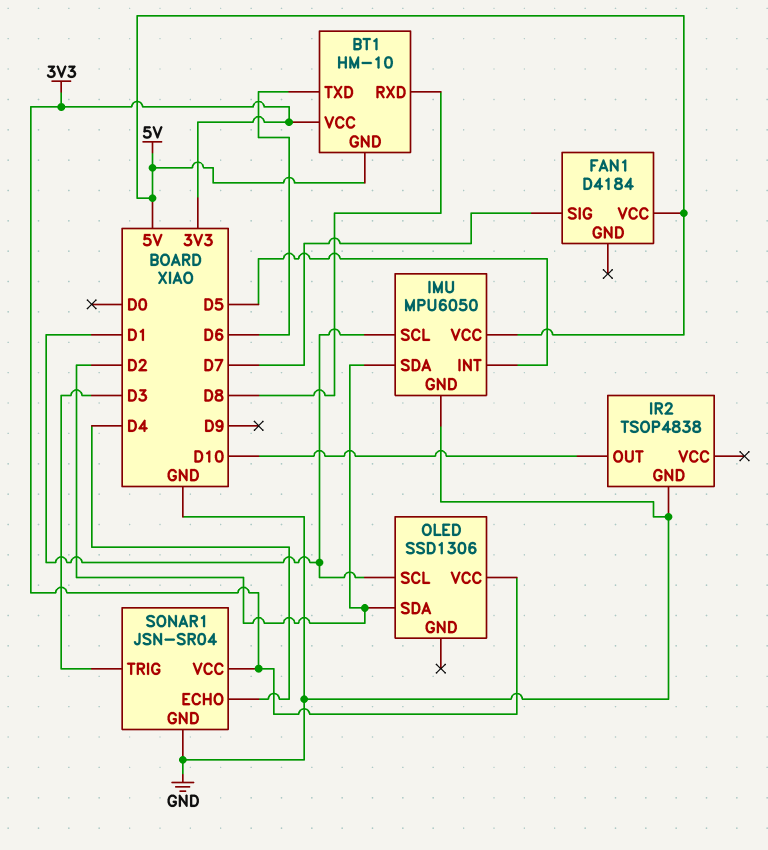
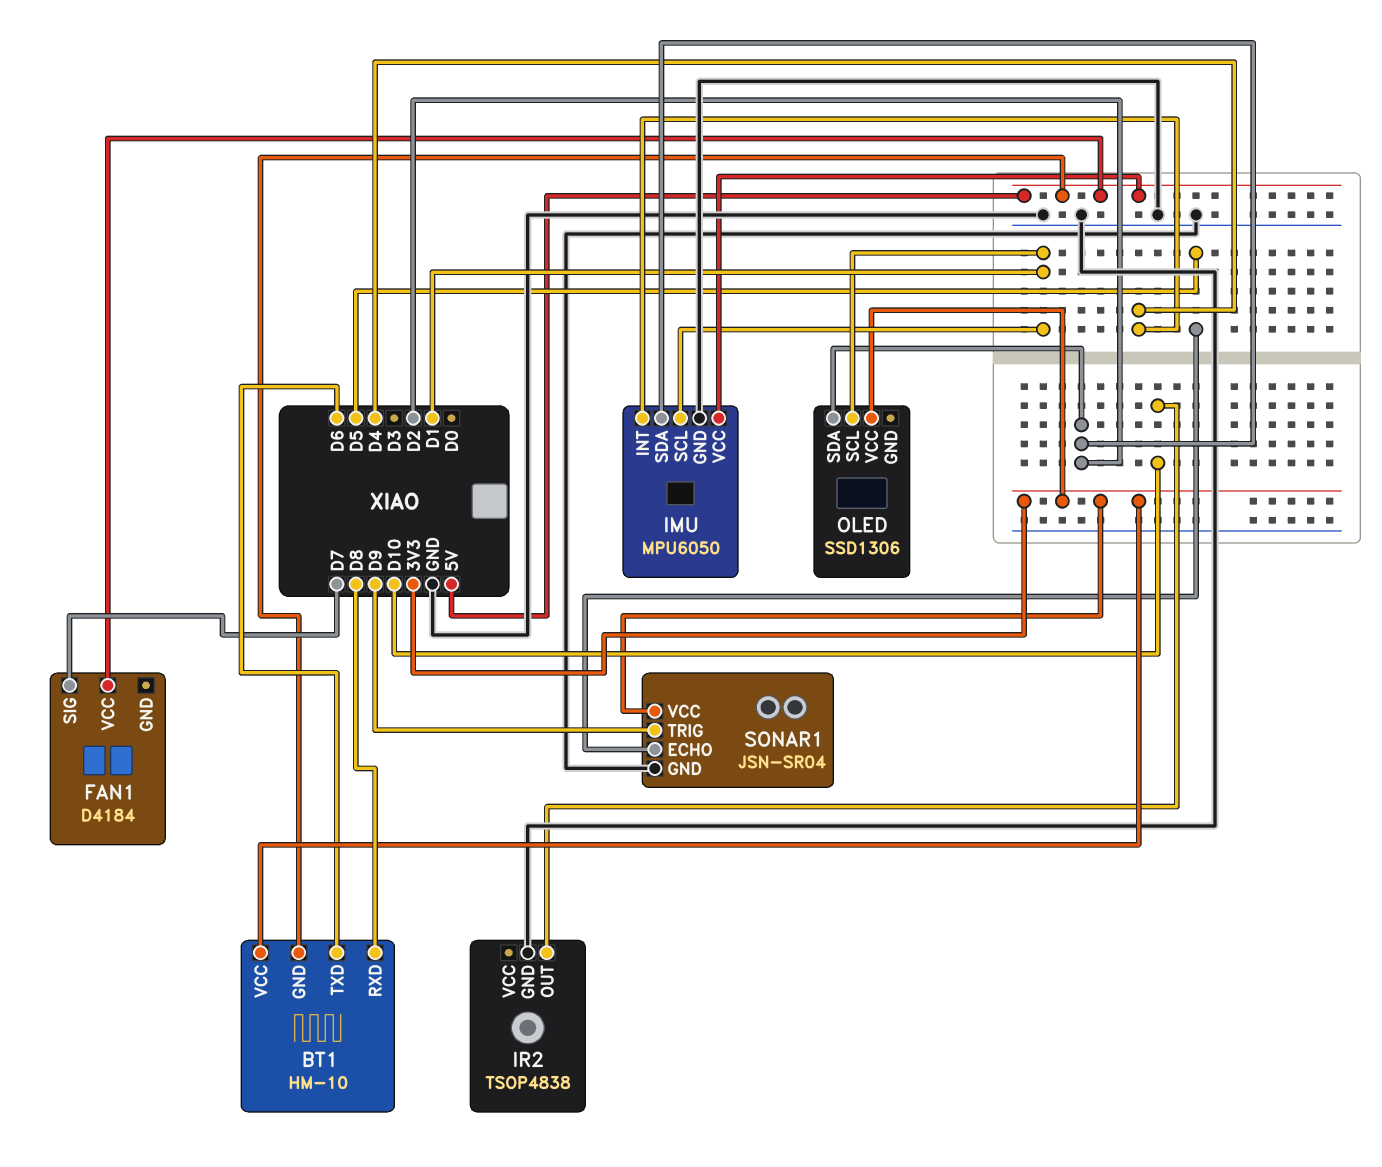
IMU pin INT: D5 -> D4
SONAR1 pin ECHO: D4 -> D5
SONAR1 pin TRIG: D3 -> D9

